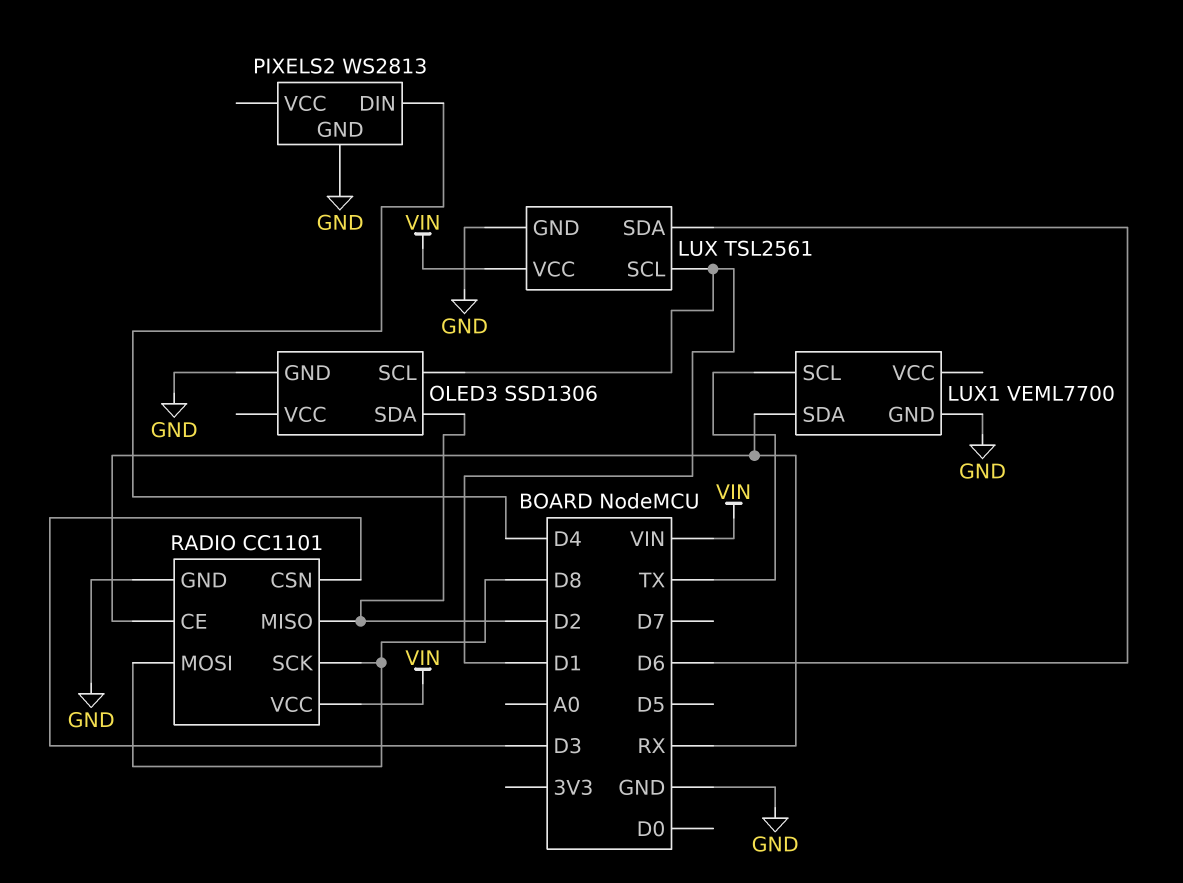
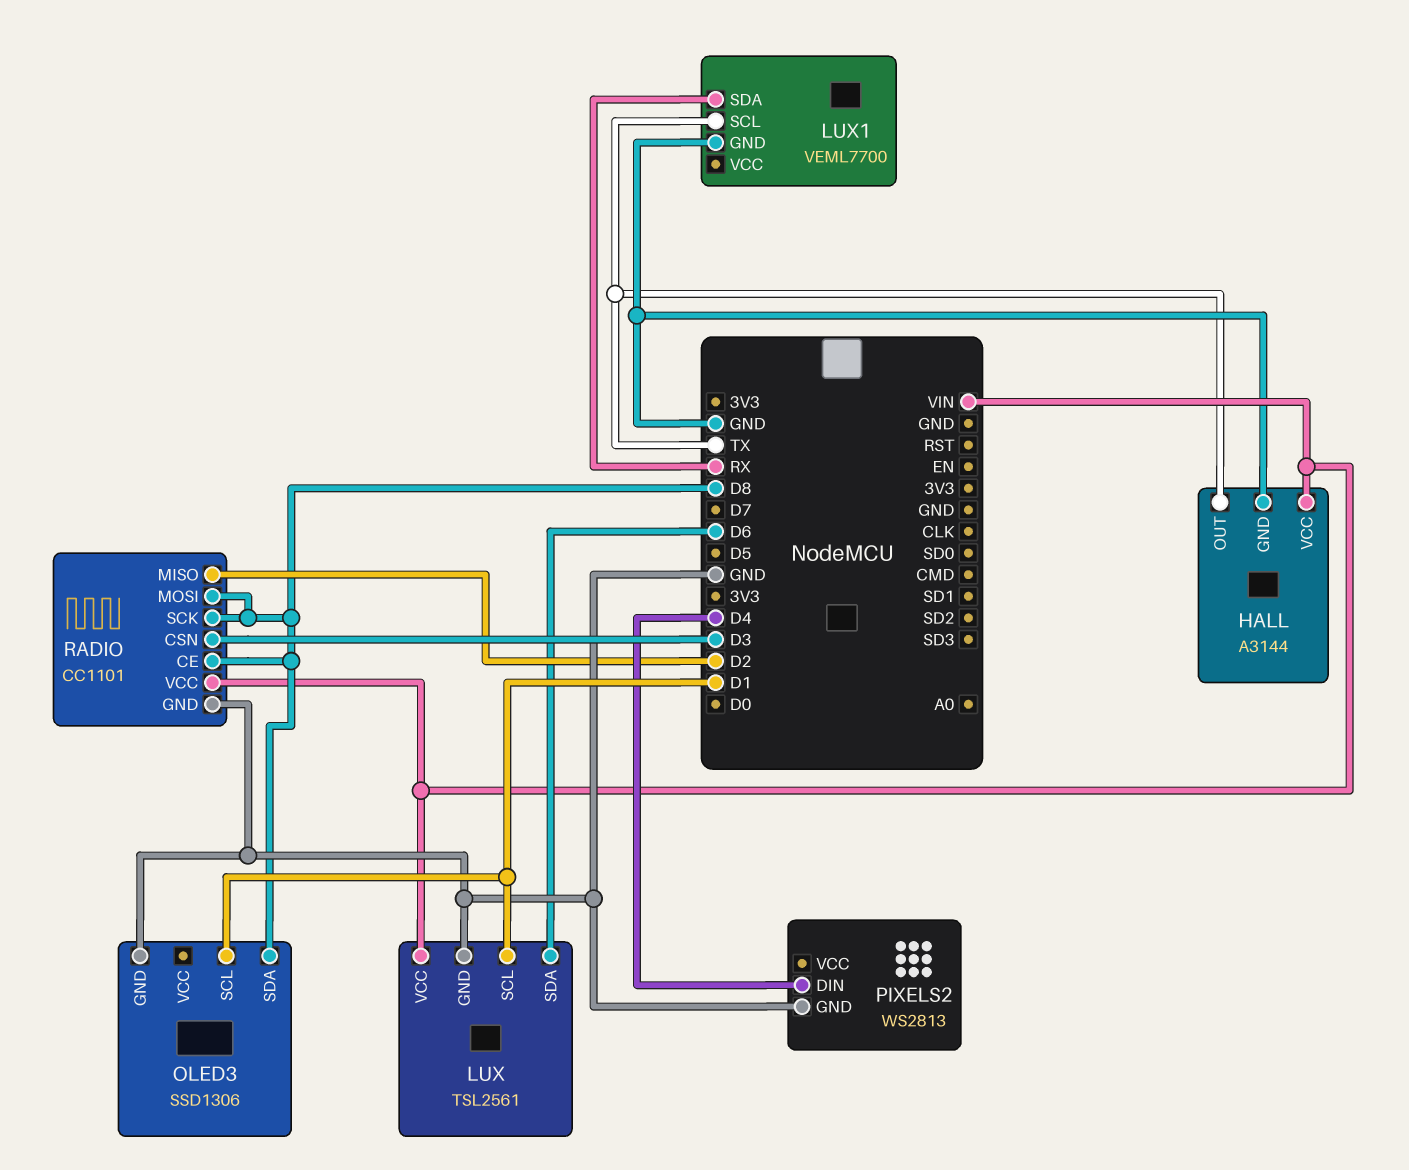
HALL: none -> A3144
HALL pin GND: none -> GND
HALL pin OUT: none -> TX
HALL pin VCC: none -> VIN
OLED3 pin SDA: D2 -> D8
RADIO pin CE: RX -> D8

